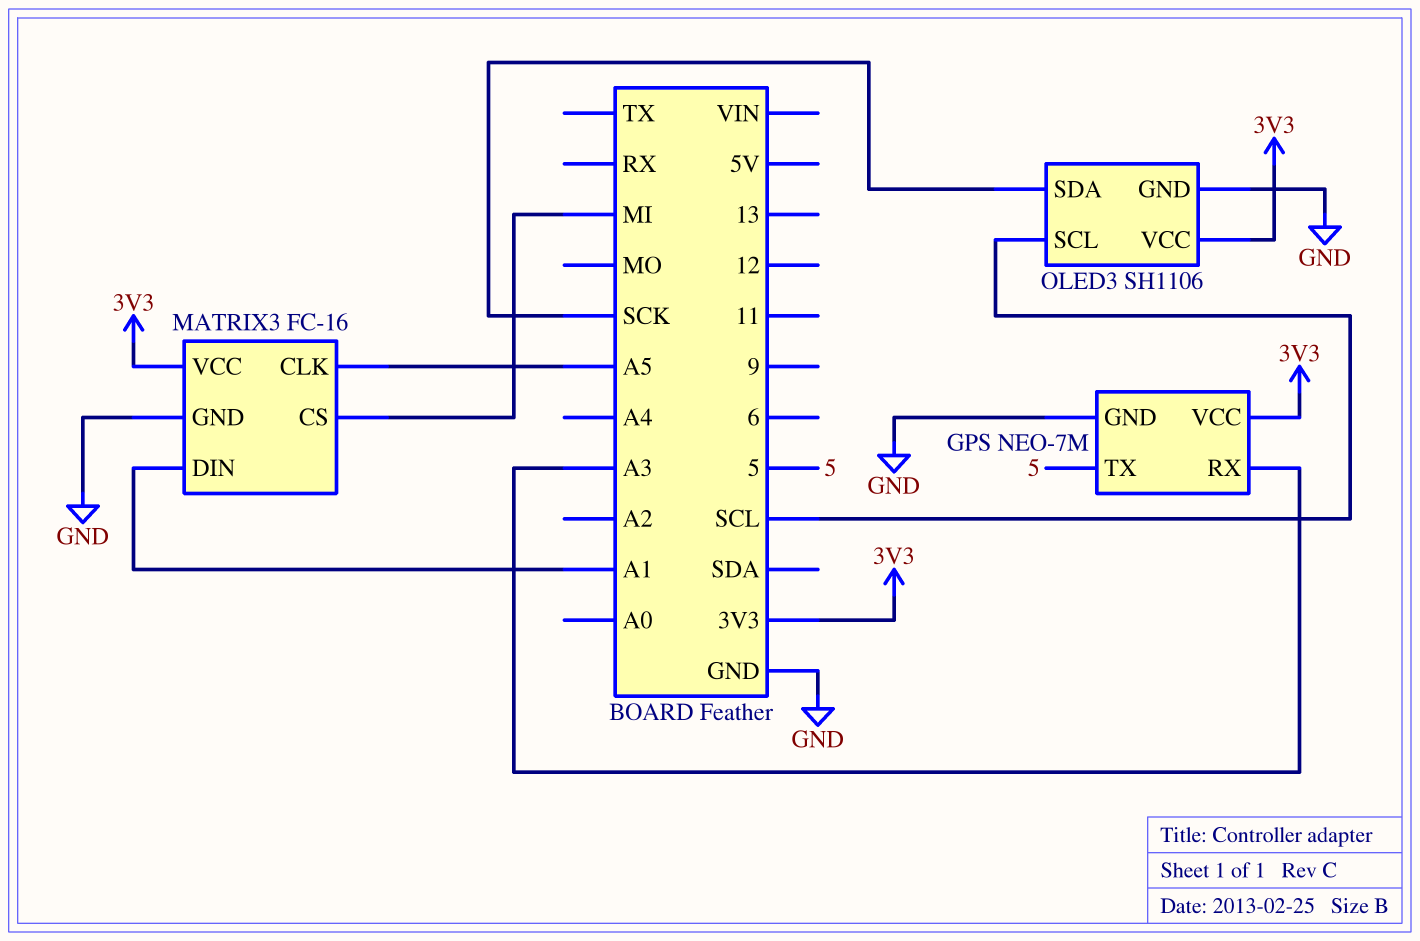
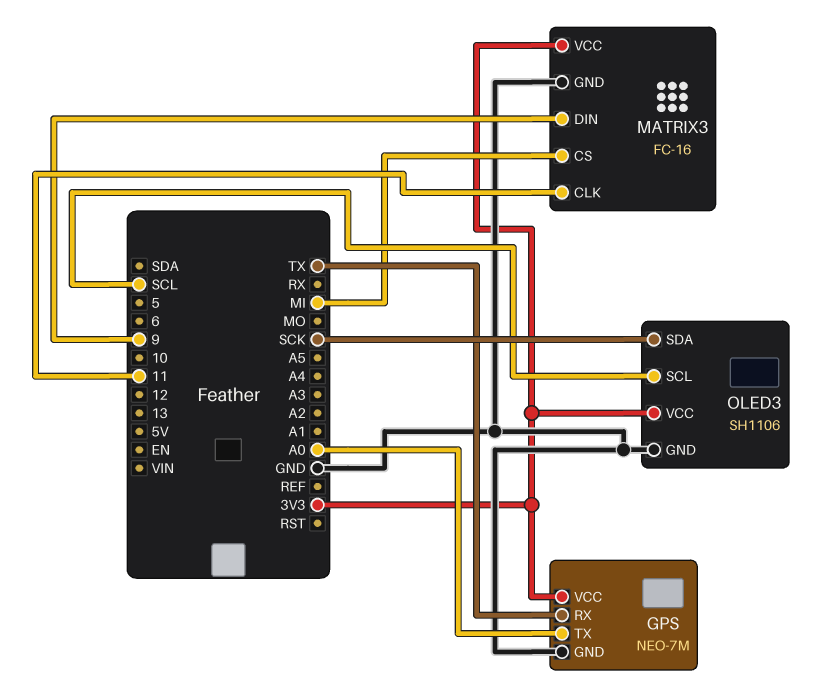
GPS pin RX: A3 -> TX
GPS pin TX: 5 -> A0
MATRIX3 pin CLK: A5 -> 11
MATRIX3 pin DIN: A1 -> 9

